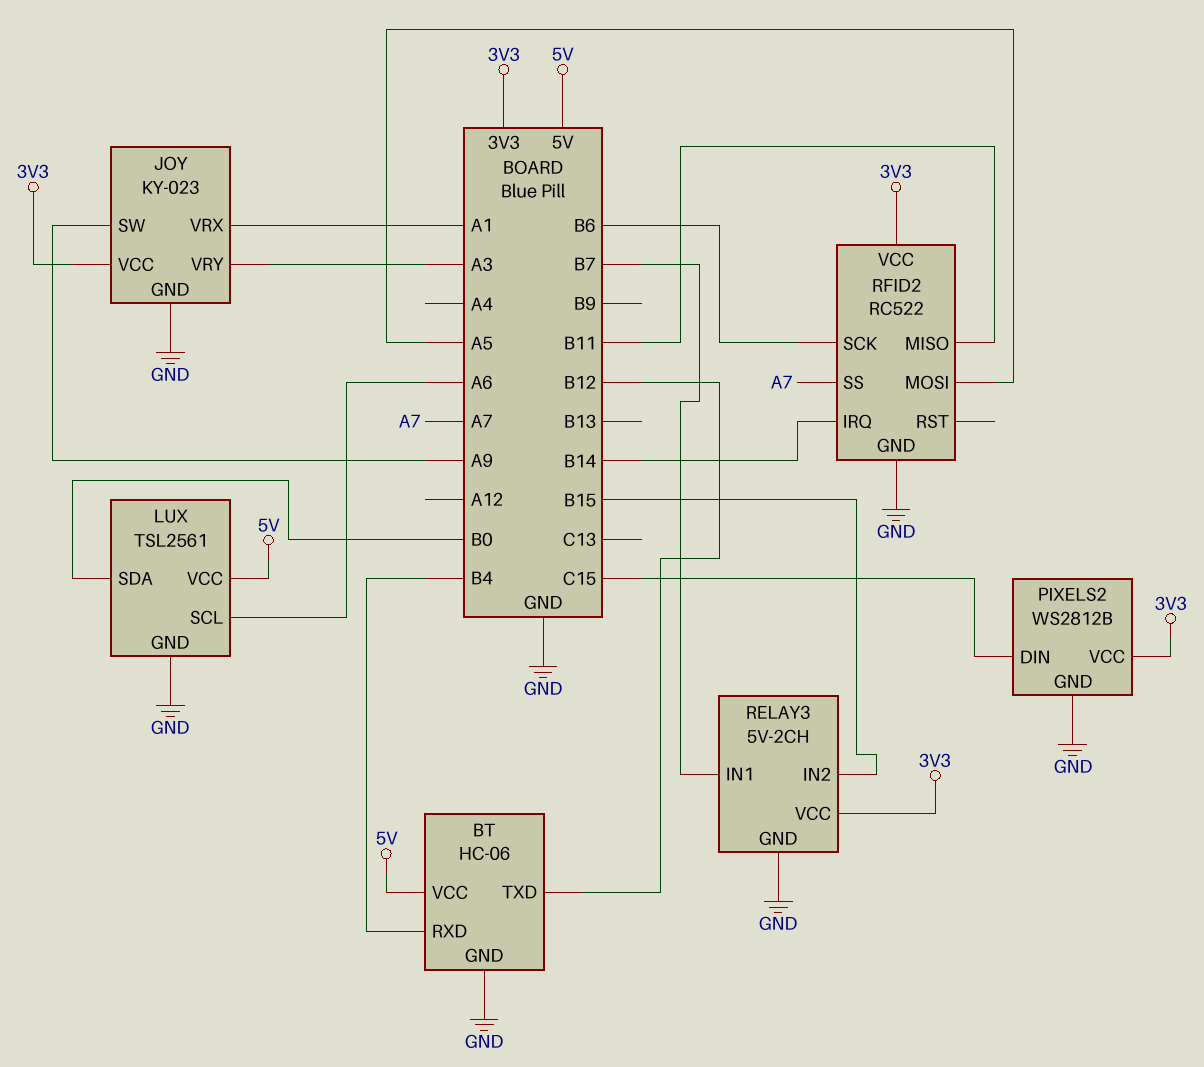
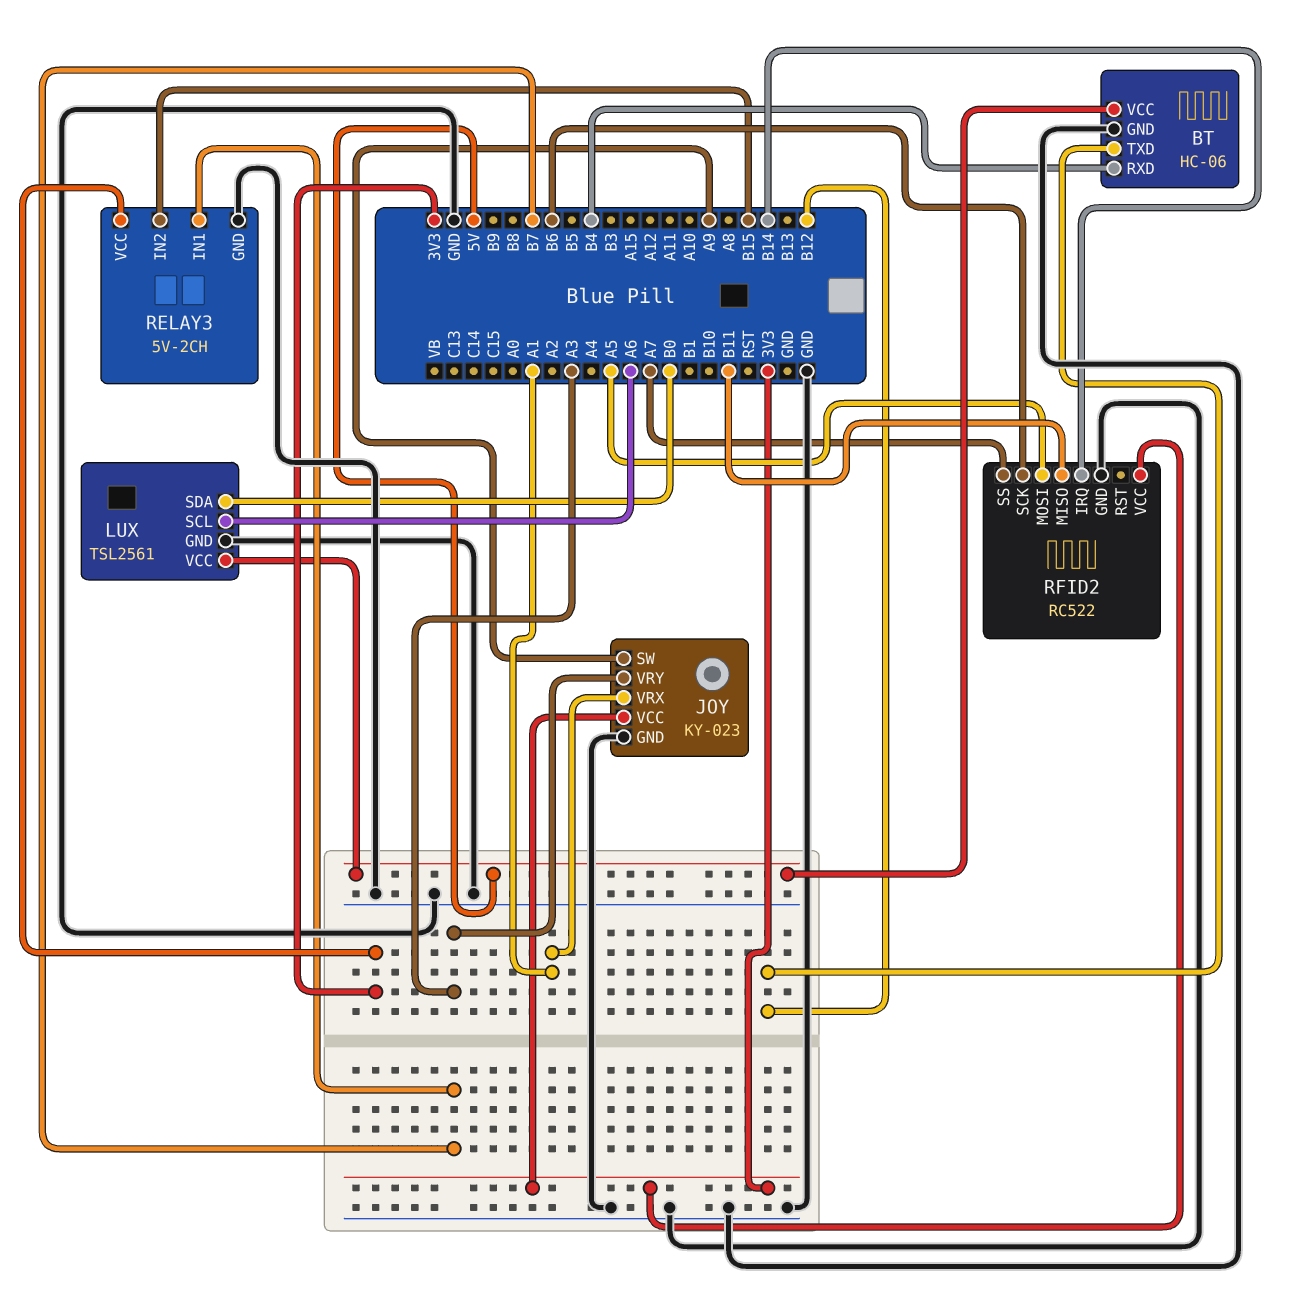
PIXELS2: WS2812B -> none
PIXELS2 pin DIN: C15 -> none
PIXELS2 pin GND: GND -> none
PIXELS2 pin VCC: 3V3 -> none

